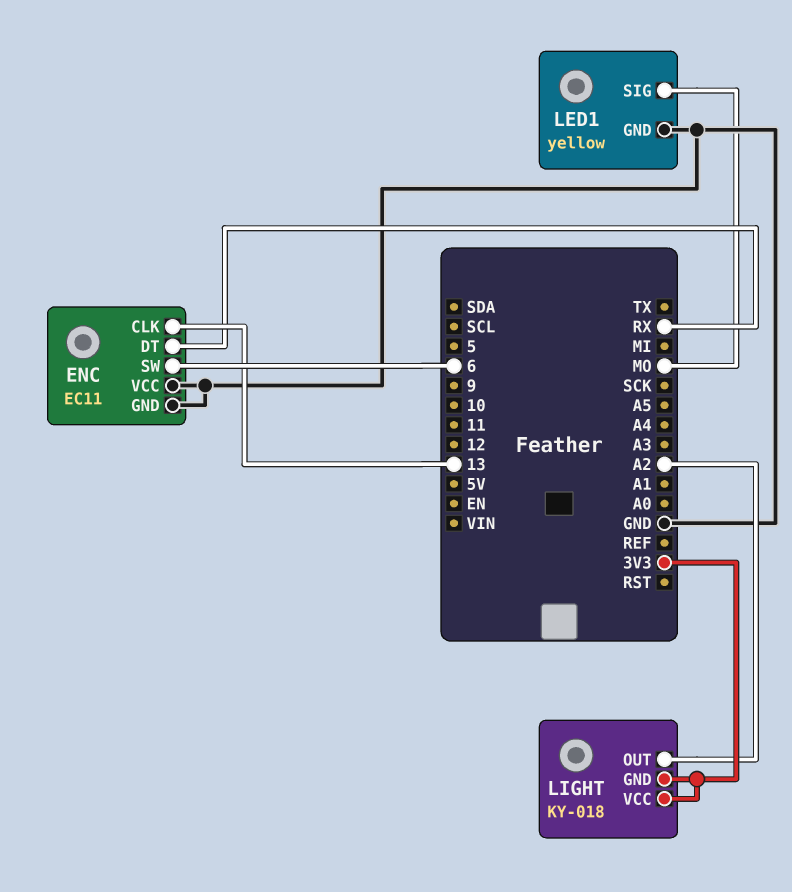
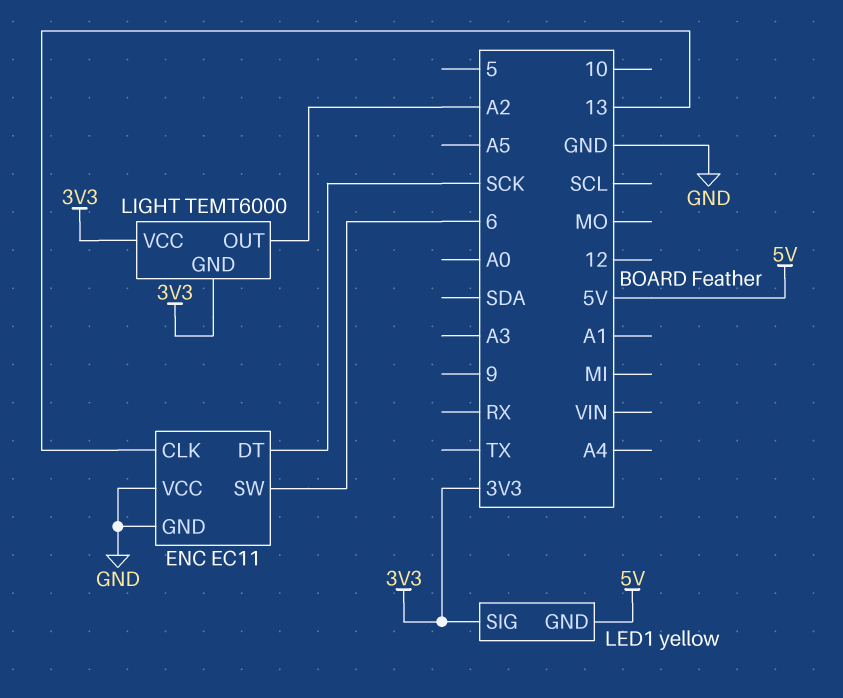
ENC pin DT: RX -> SCK
LED1 pin GND: GND -> 5V
LED1 pin SIG: MO -> 3V3
LIGHT: KY-018 -> TEMT6000

